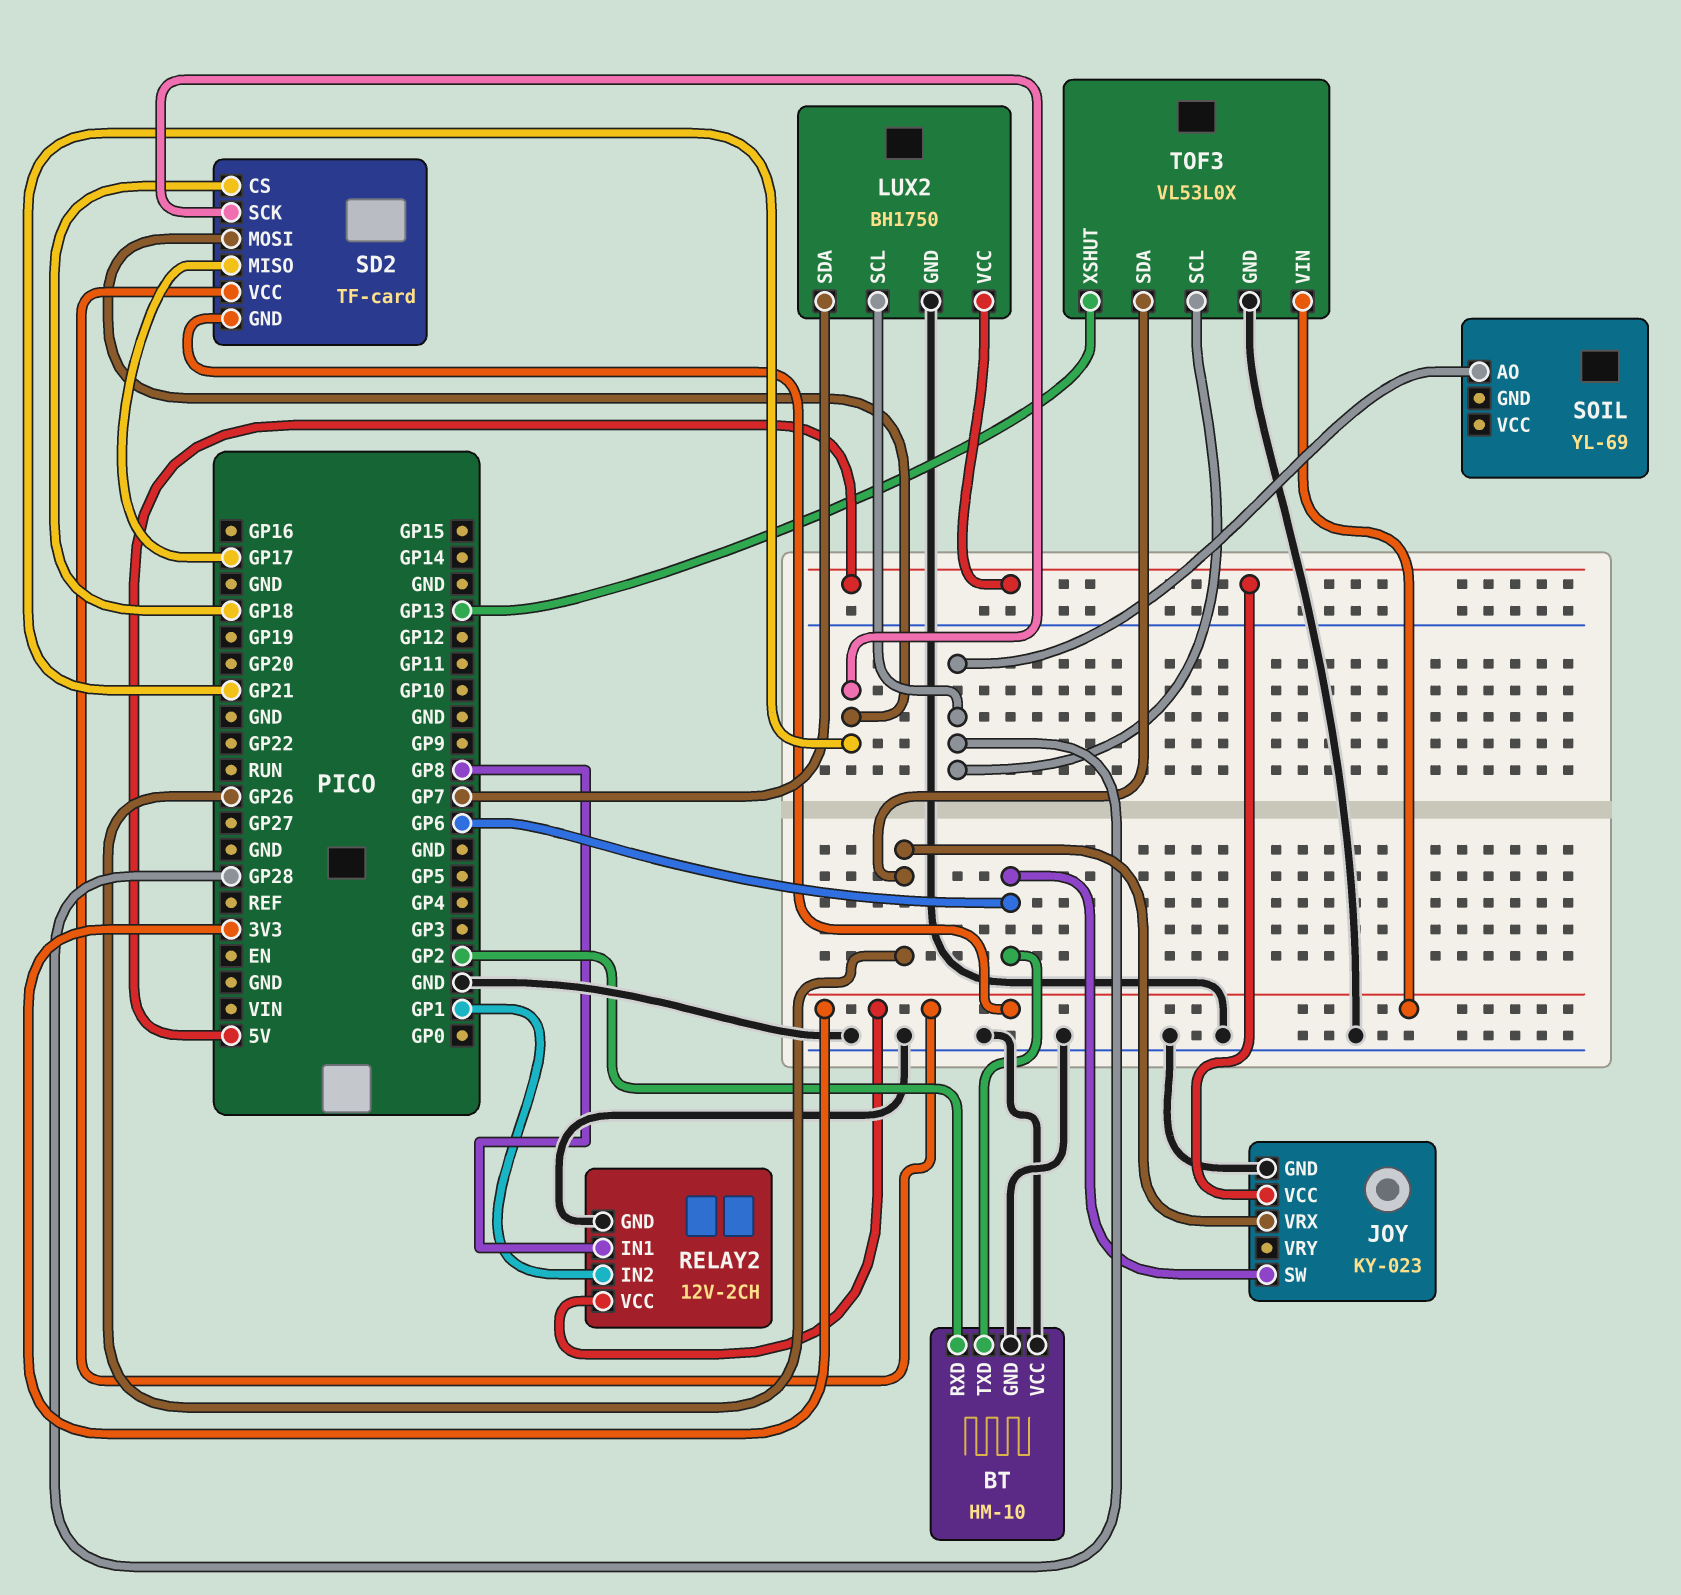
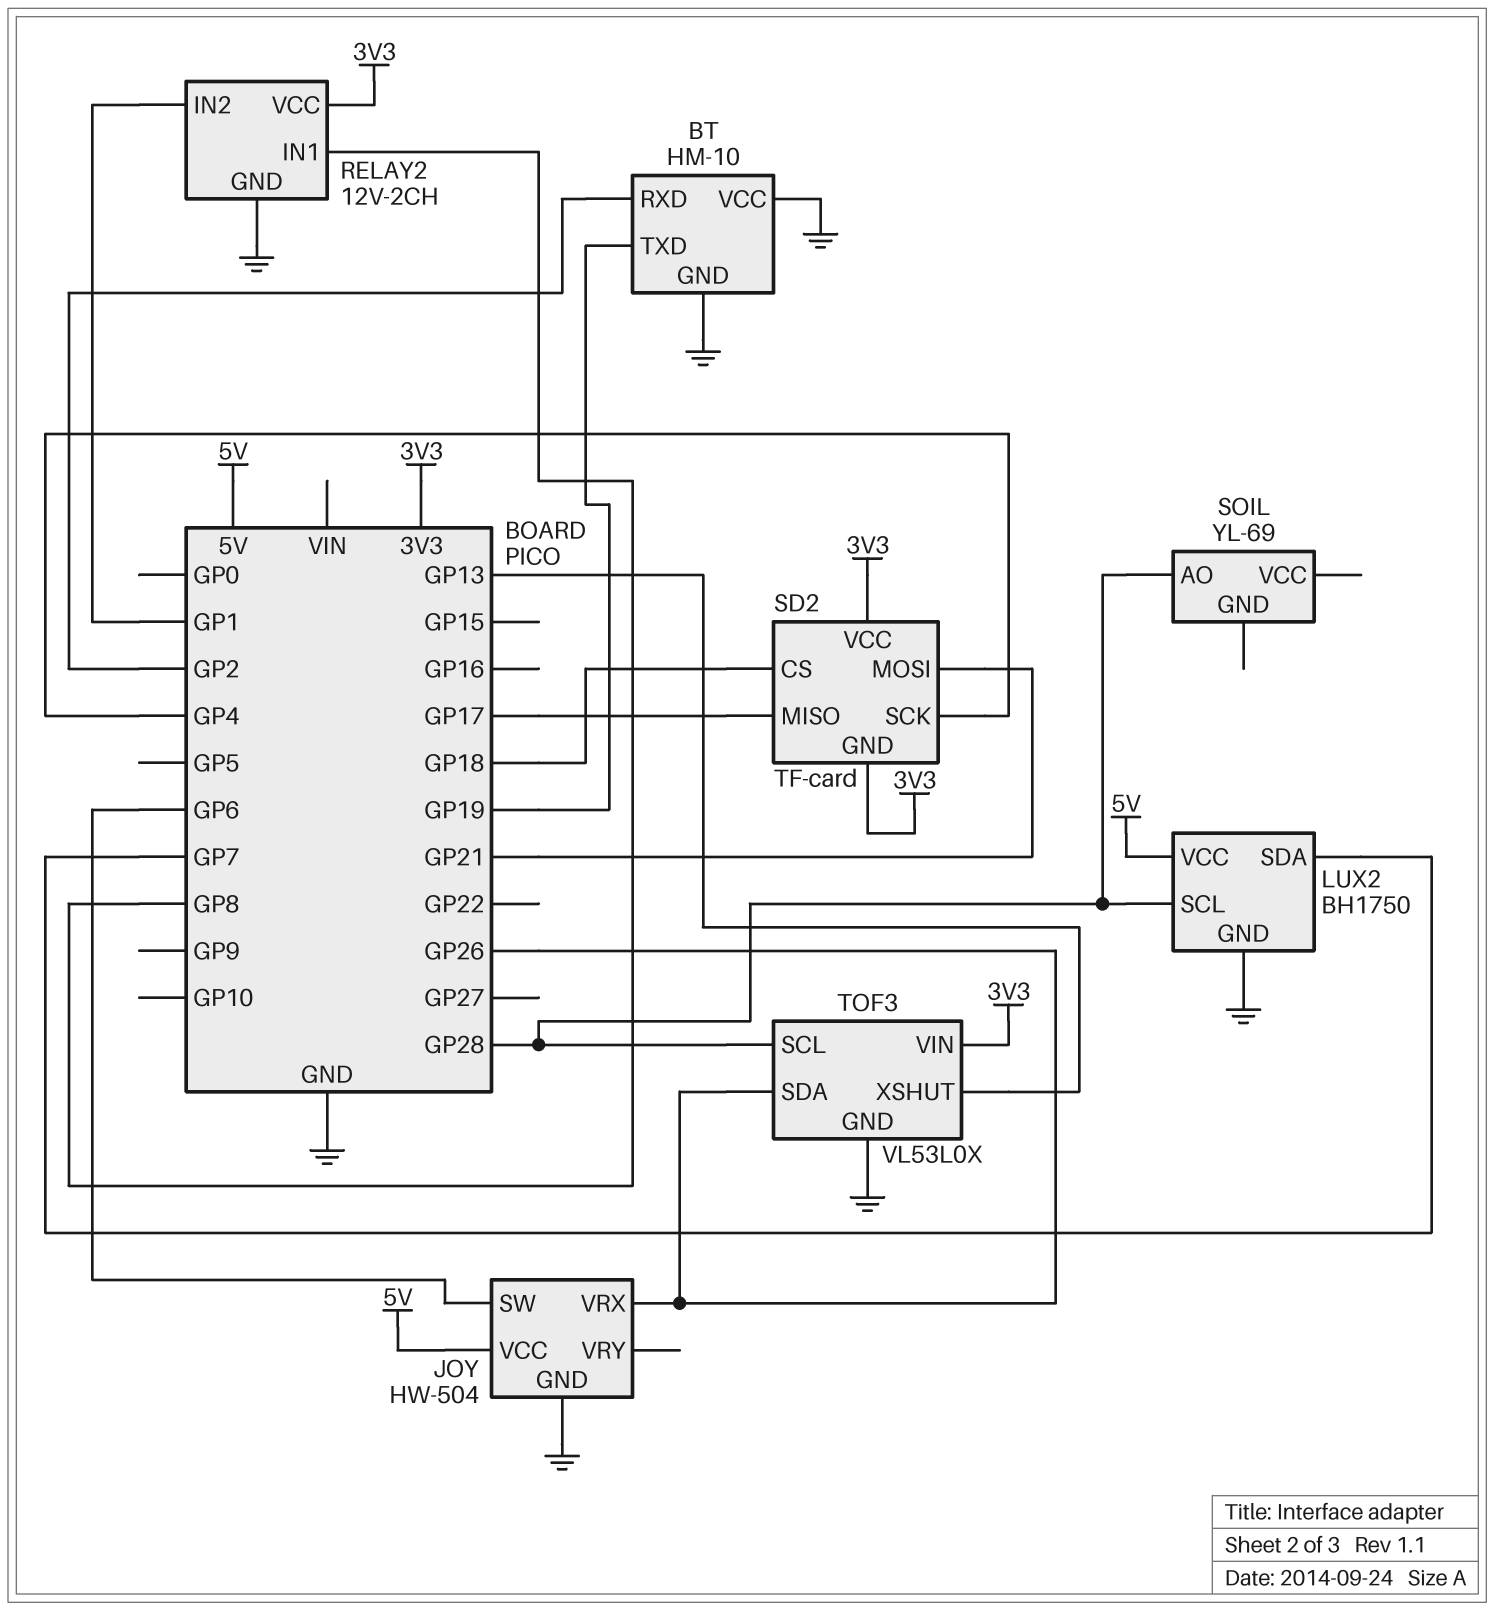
BT pin TXD: GP6 -> GP19
JOY: KY-023 -> HW-504
SD2 pin SCK: GP21 -> GP4

